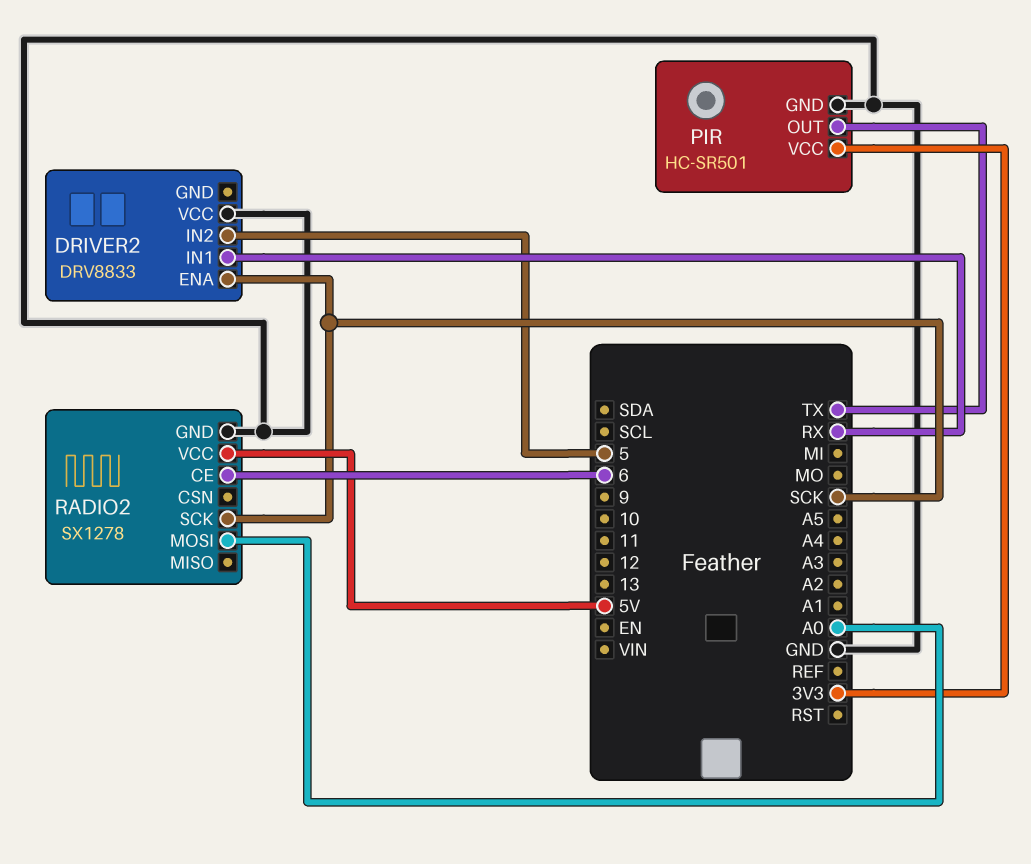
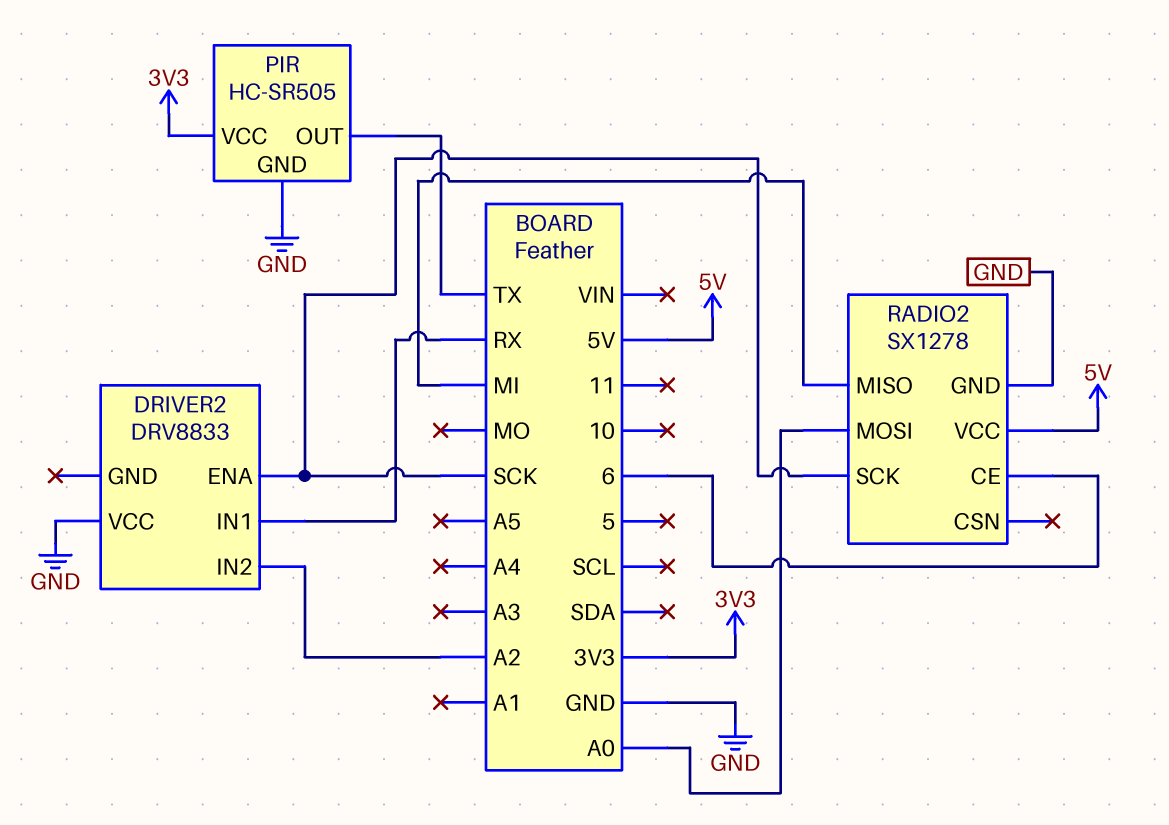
DRIVER2 pin IN2: 5 -> A2
PIR: HC-SR501 -> HC-SR505
RADIO2 pin MISO: none -> MI

